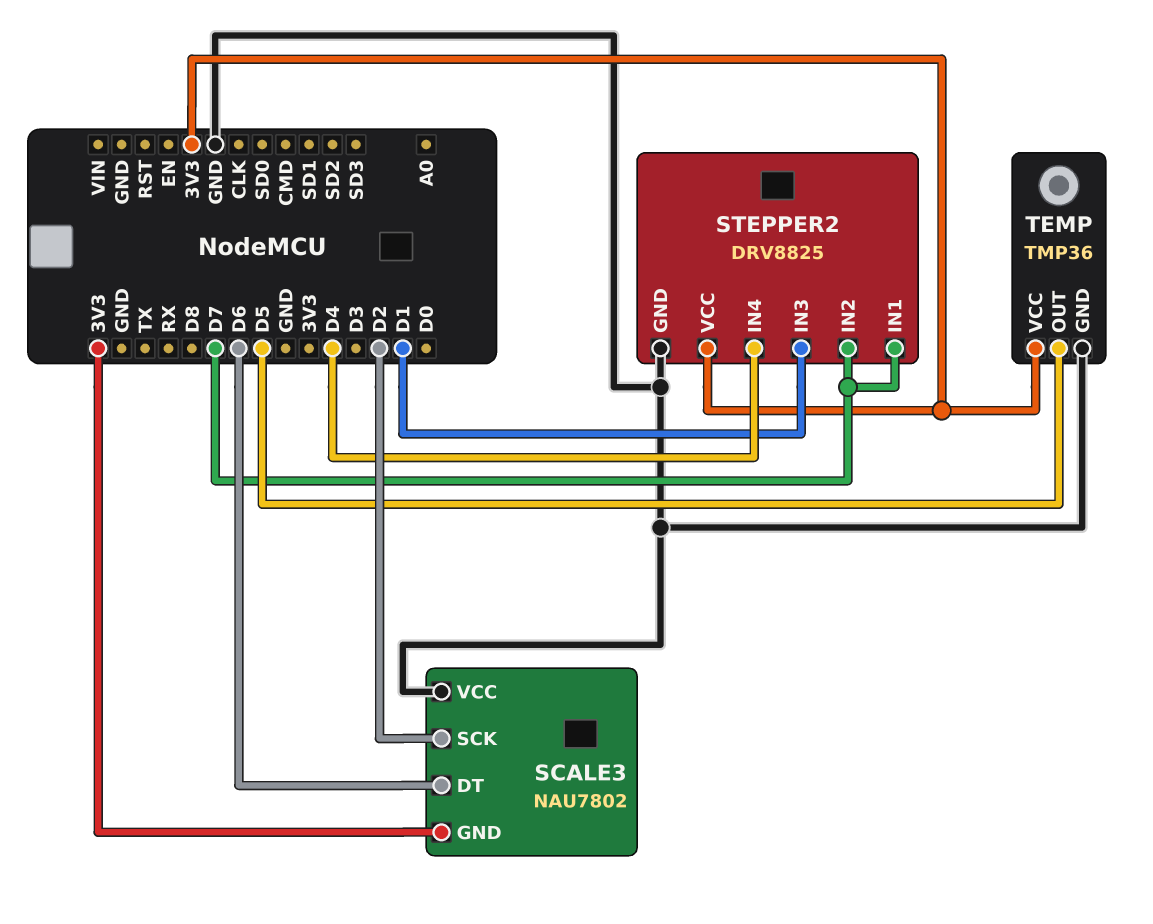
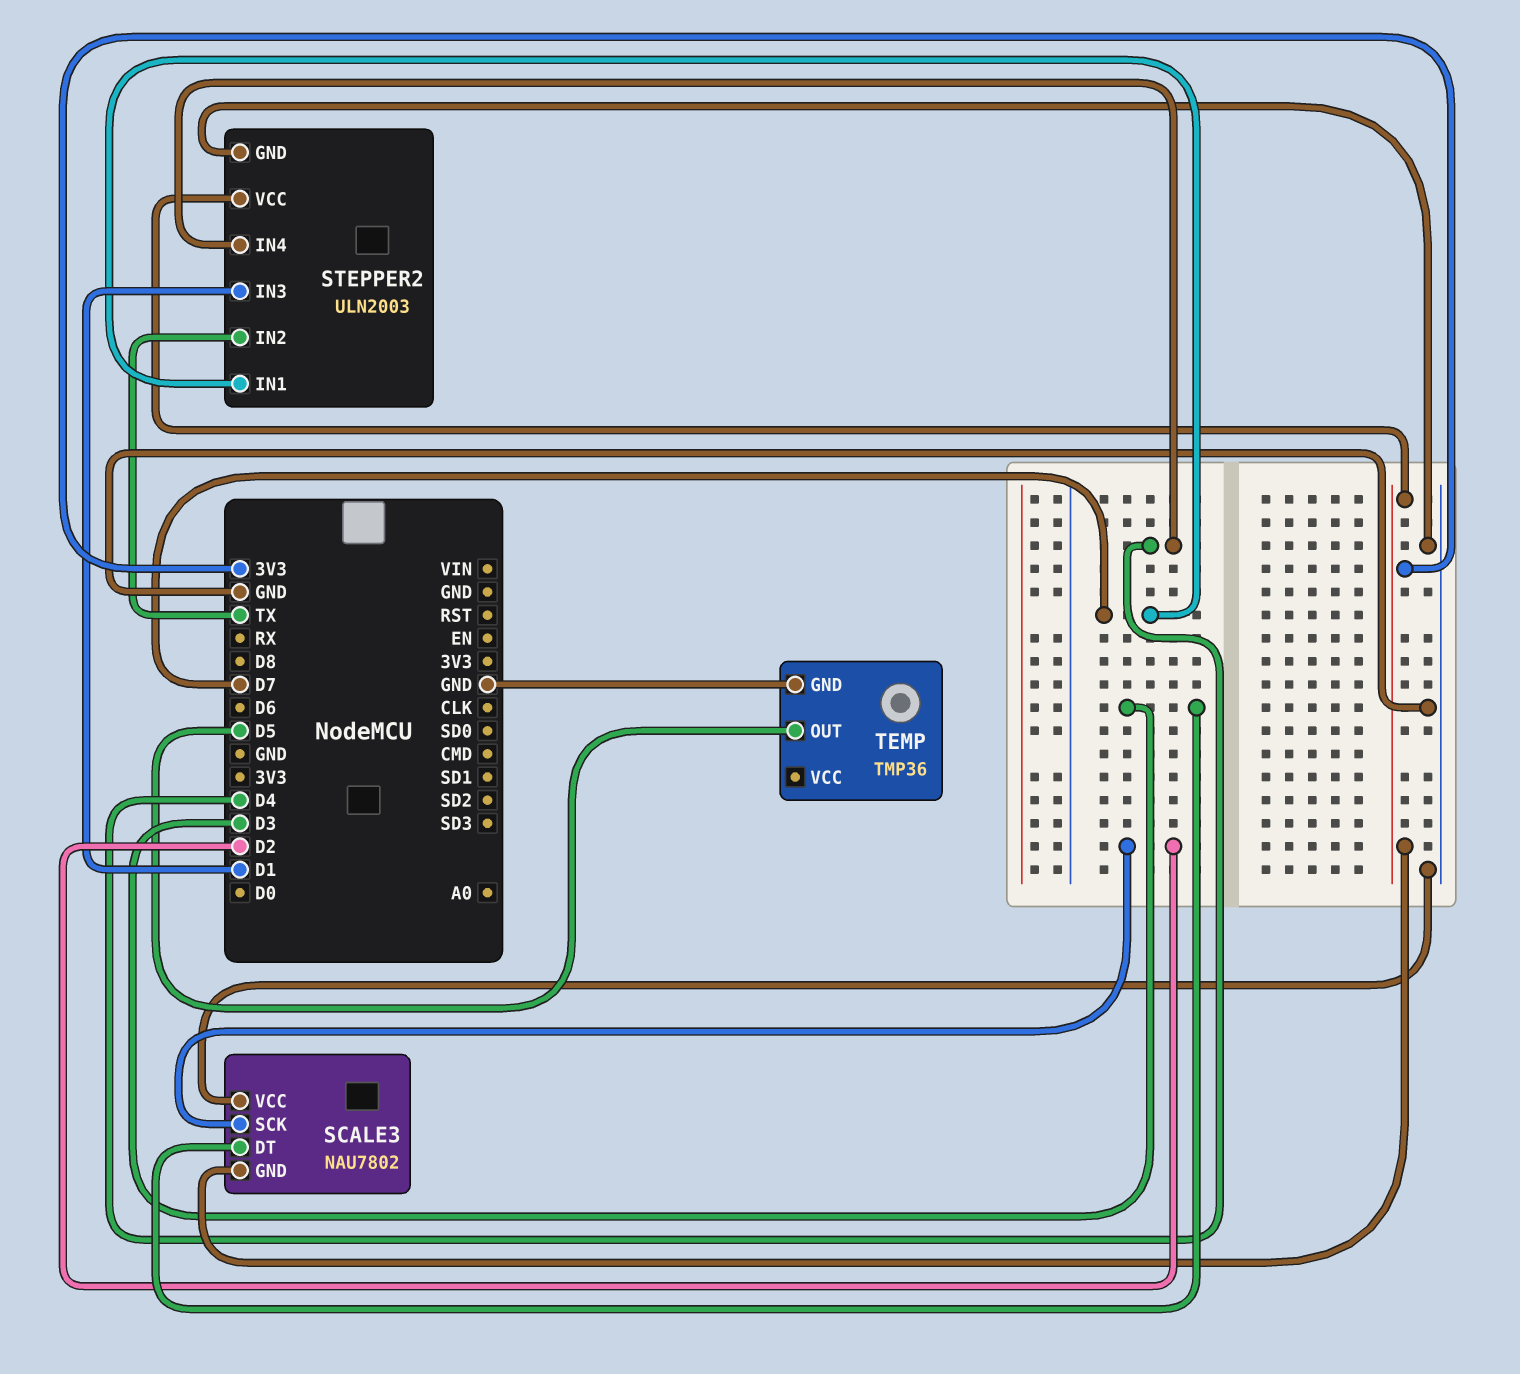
SCALE3 pin DT: D6 -> D3
STEPPER2: DRV8825 -> ULN2003
STEPPER2 pin IN2: D7 -> TX
TEMP pin VCC: 3V3 -> none

